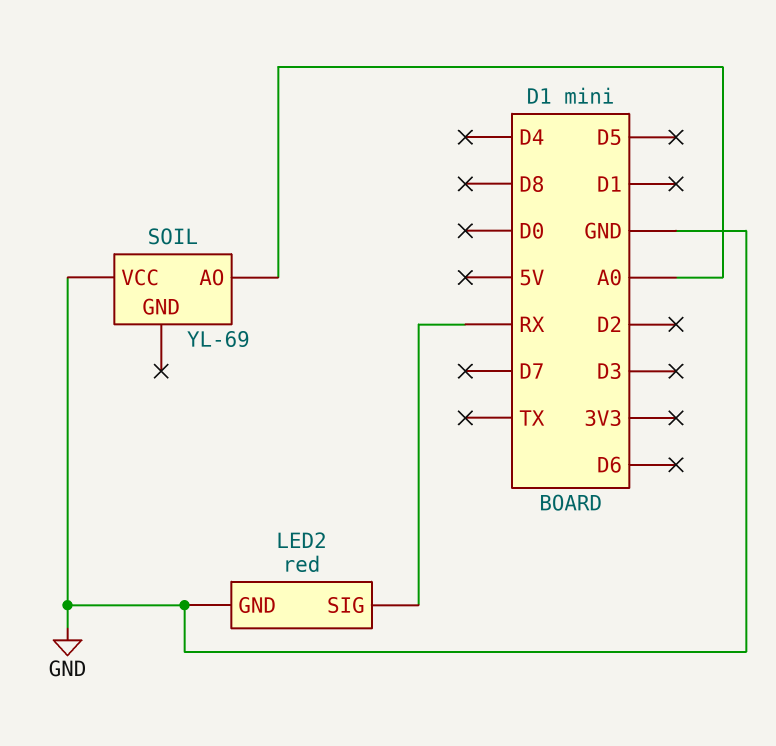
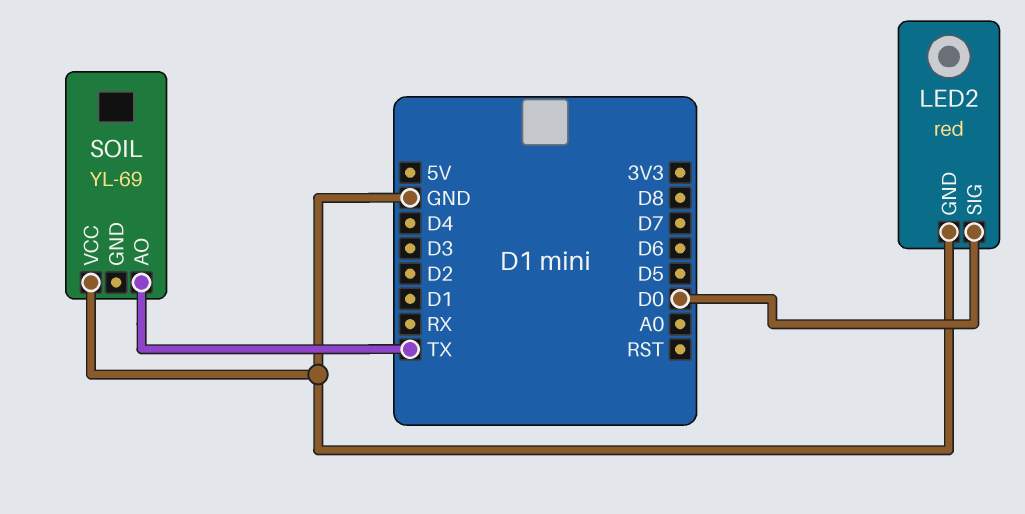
LED2 pin SIG: RX -> D0
SOIL pin AO: A0 -> TX

